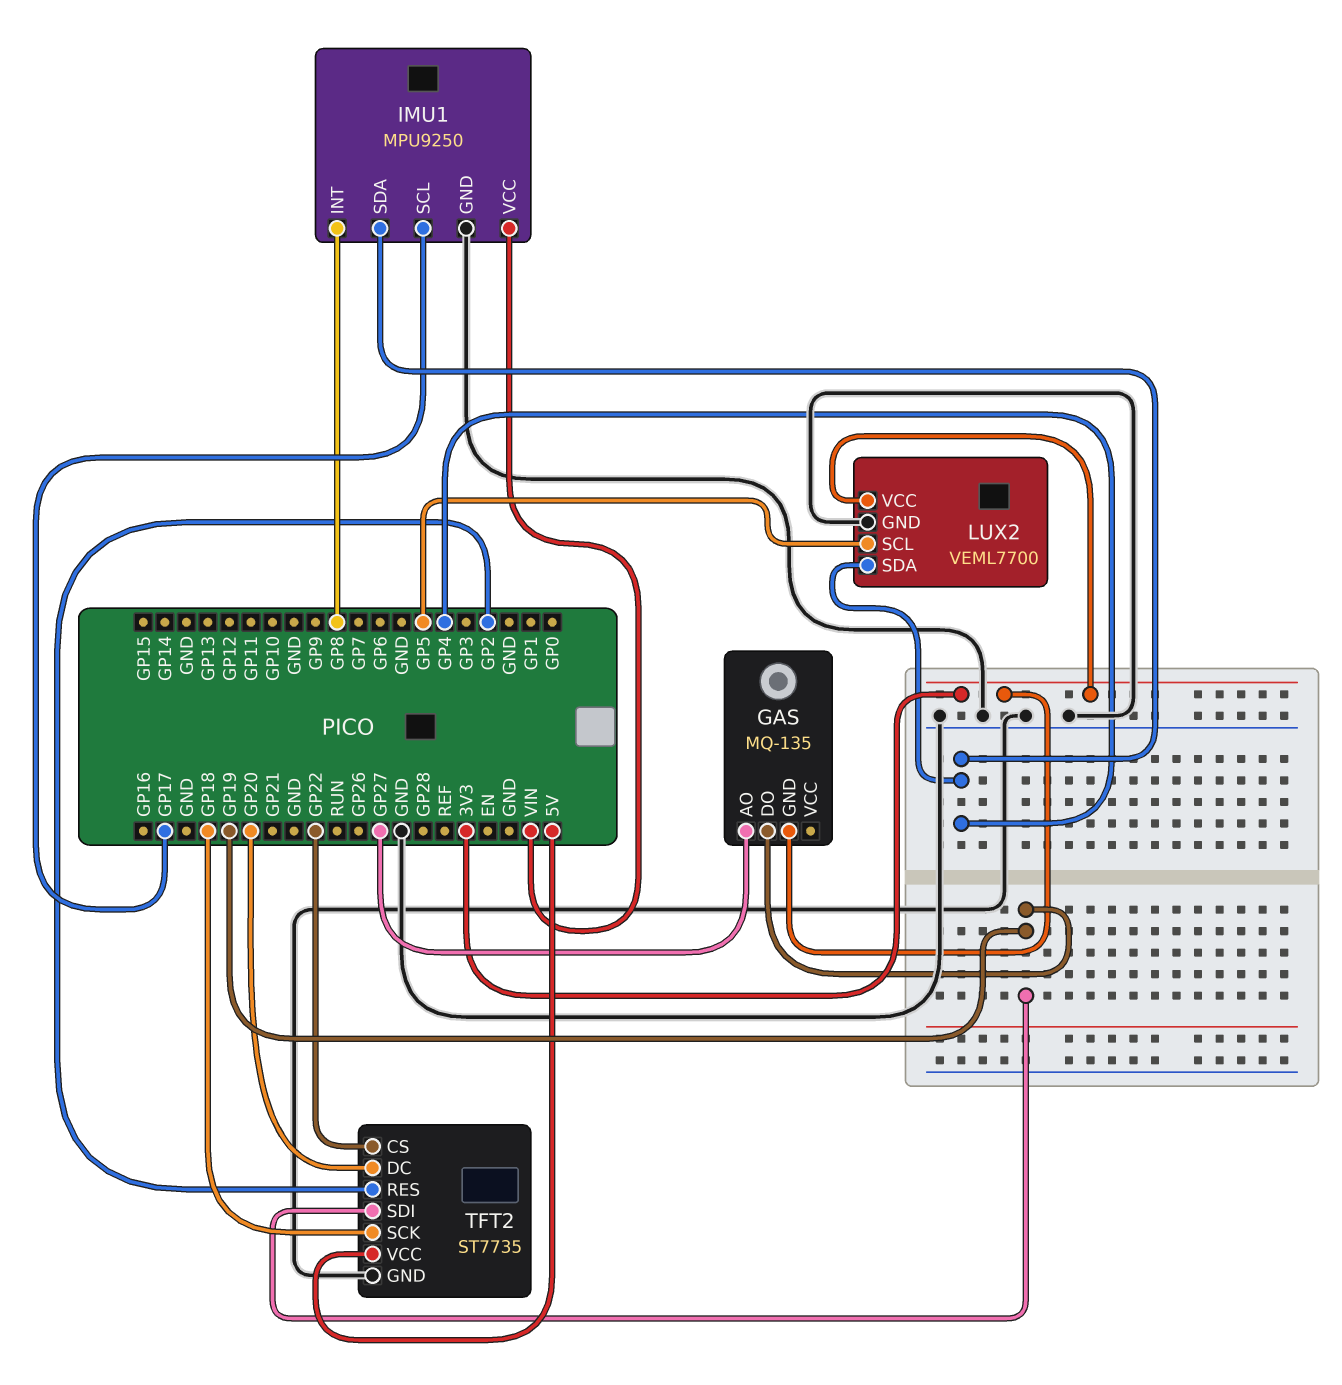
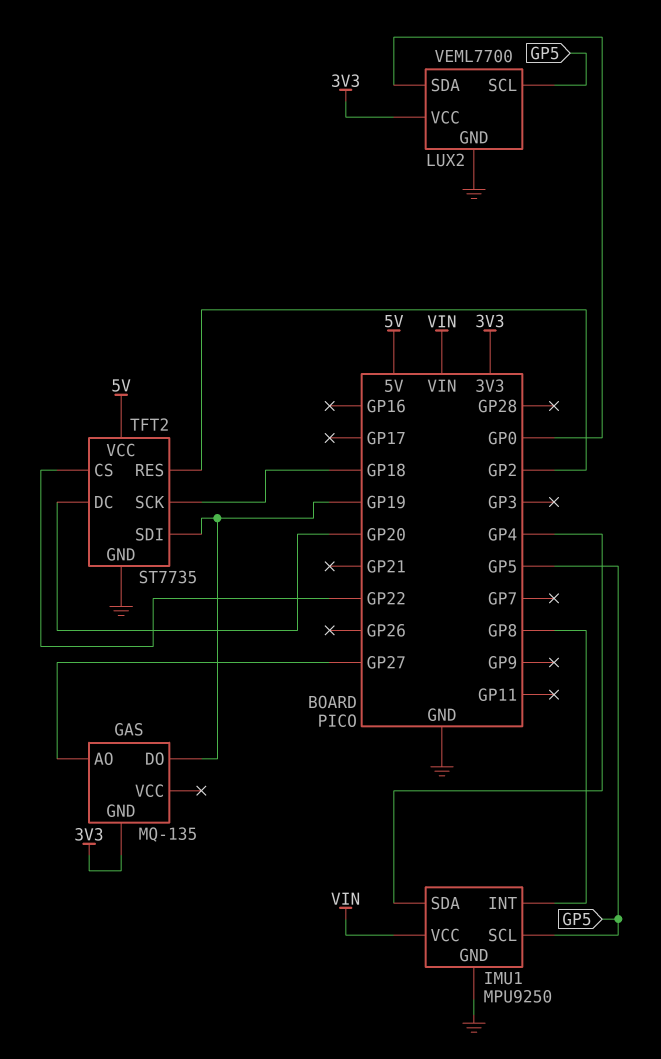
IMU1 pin SCL: GP17 -> GP5
LUX2 pin SDA: GP4 -> GP0

